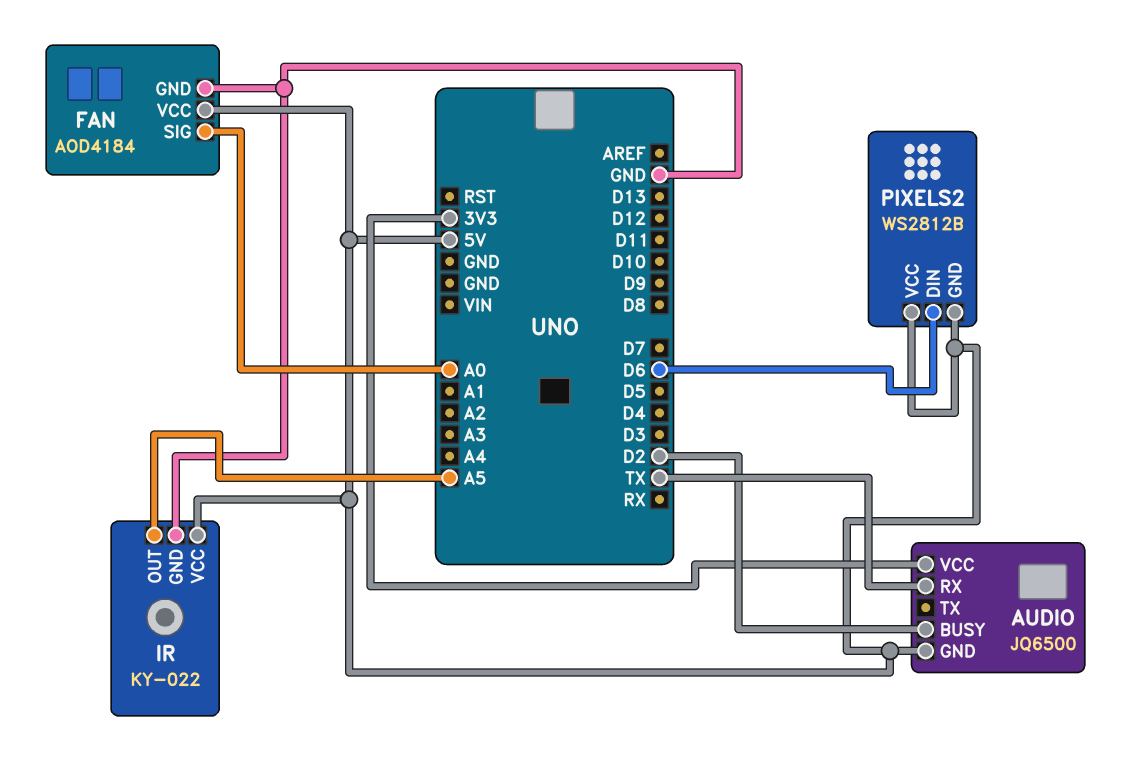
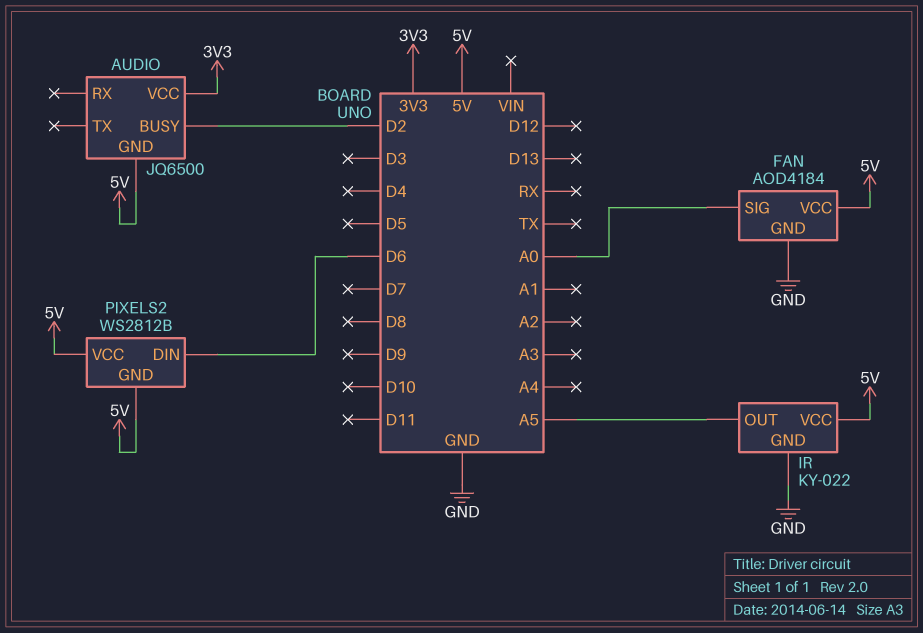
AUDIO pin RX: TX -> none

